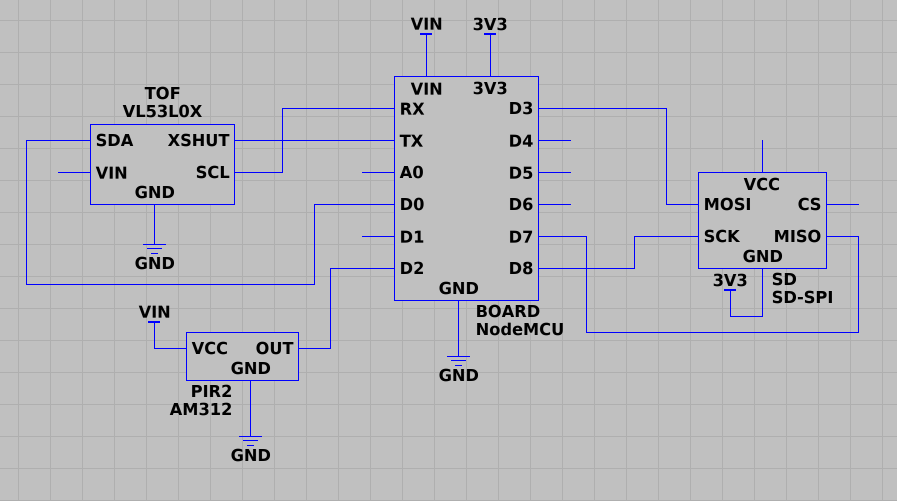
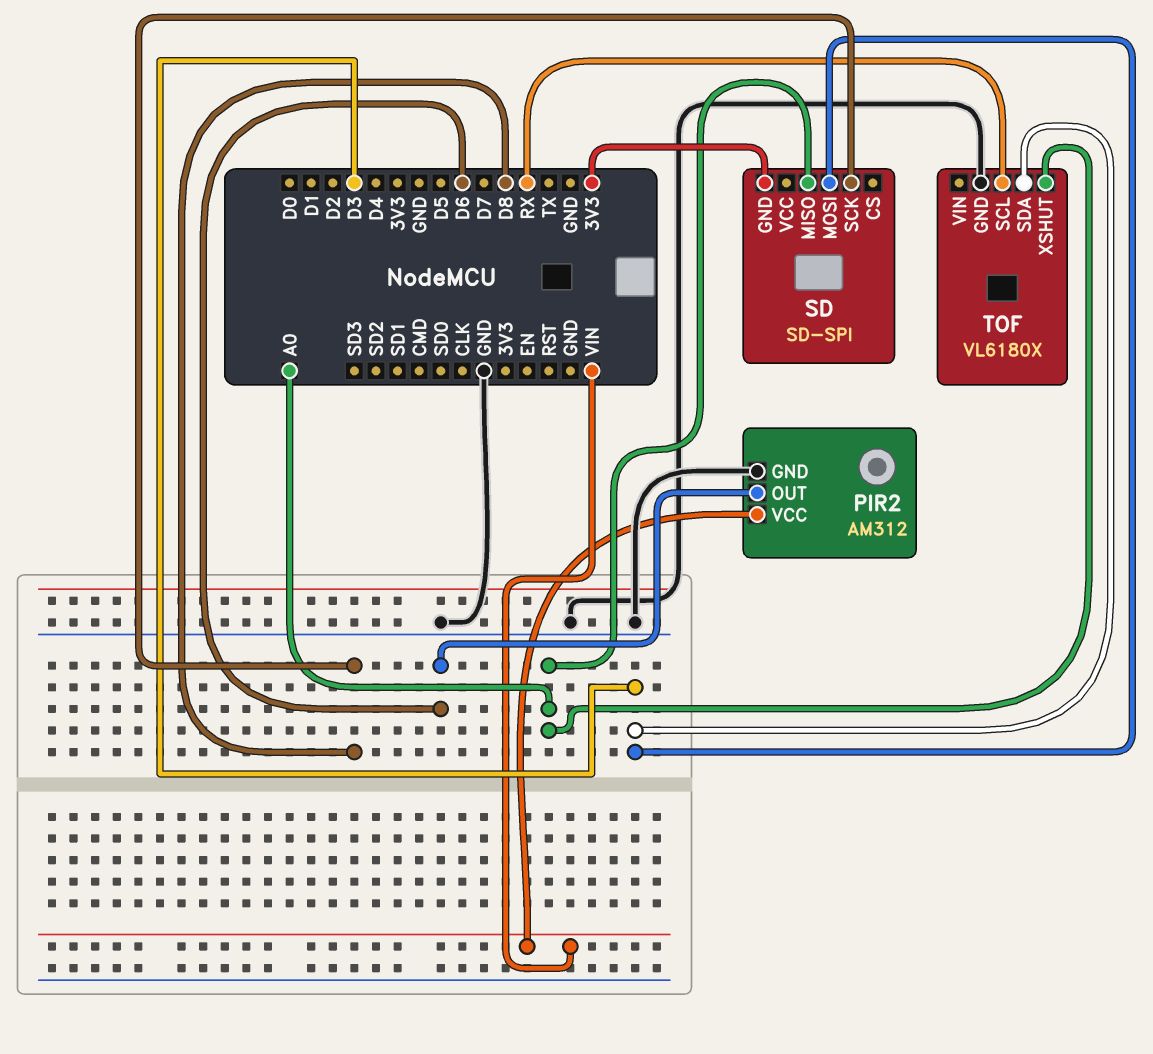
PIR2 pin OUT: D2 -> D6
SD pin MISO: D7 -> A0
TOF: VL53L0X -> VL6180X
TOF pin SDA: D0 -> D3
TOF pin XSHUT: TX -> A0

